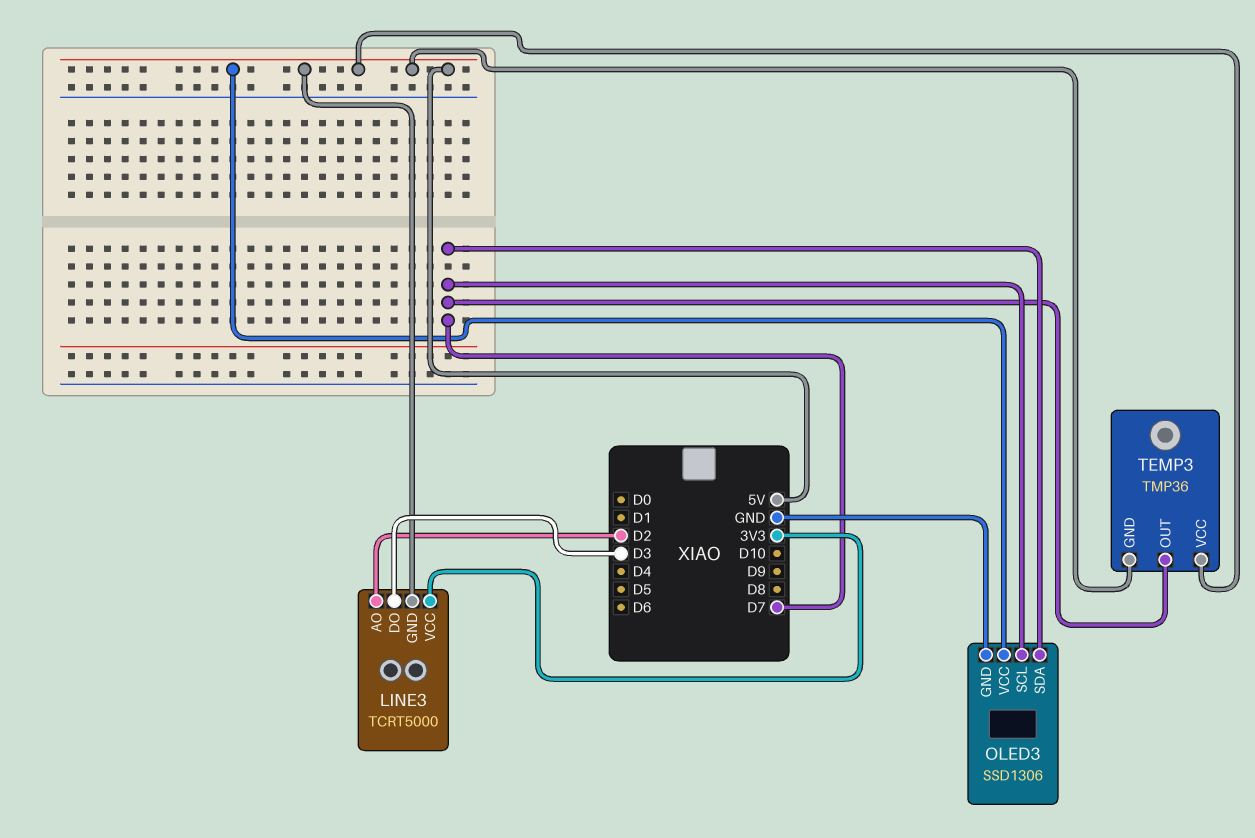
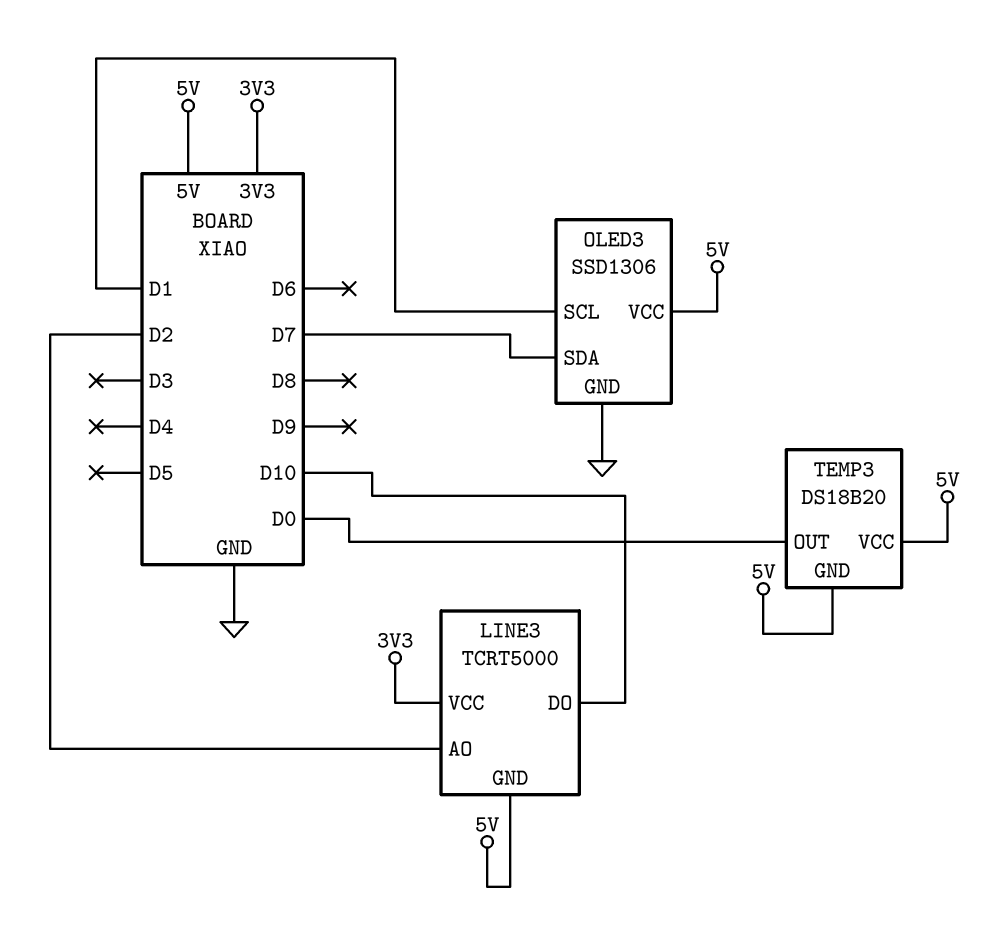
LINE3 pin DO: D3 -> D10
OLED3 pin SCL: D7 -> D1
TEMP3: TMP36 -> DS18B20
TEMP3 pin OUT: D7 -> D0

